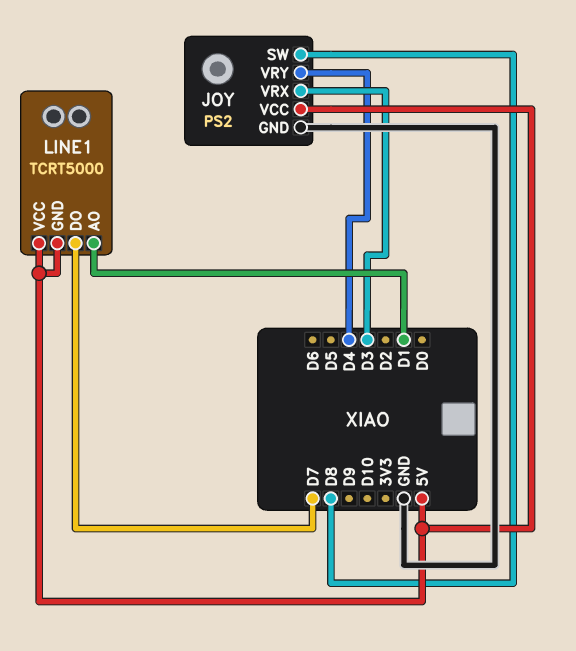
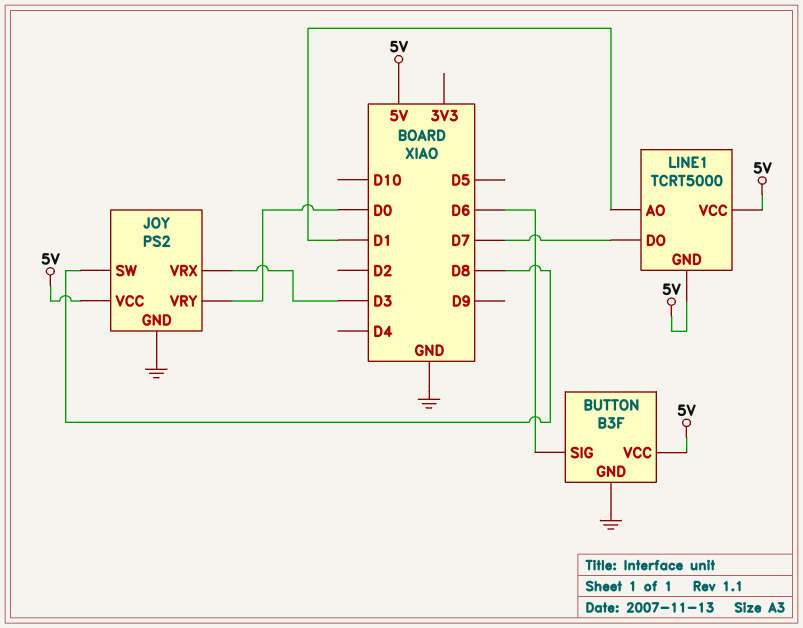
BUTTON: none -> B3F
BUTTON pin GND: none -> GND
BUTTON pin SIG: none -> D6
BUTTON pin VCC: none -> 5V
JOY pin VRY: D4 -> D0

